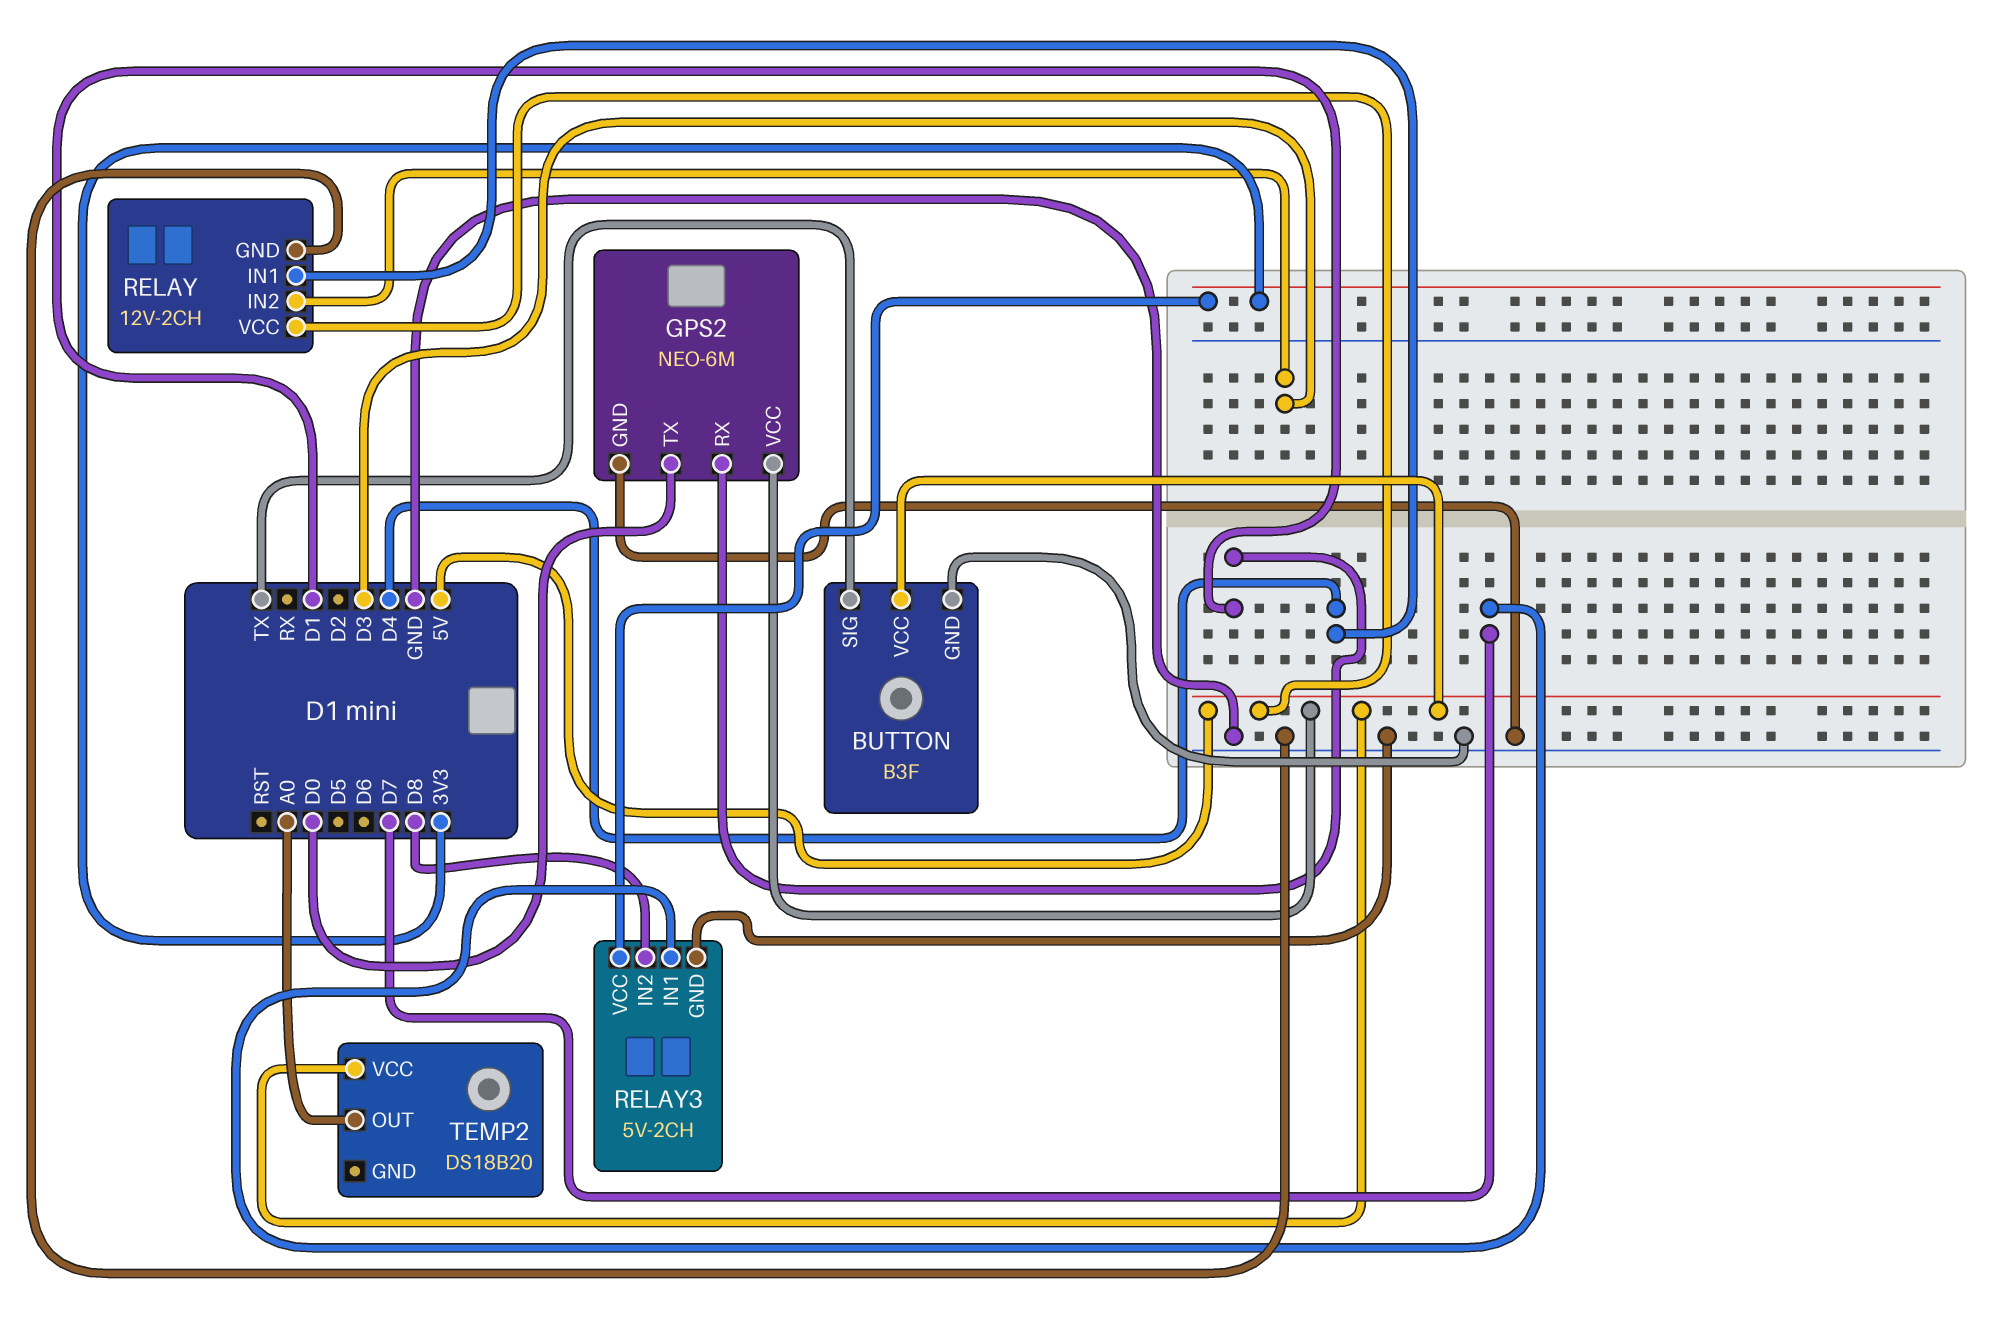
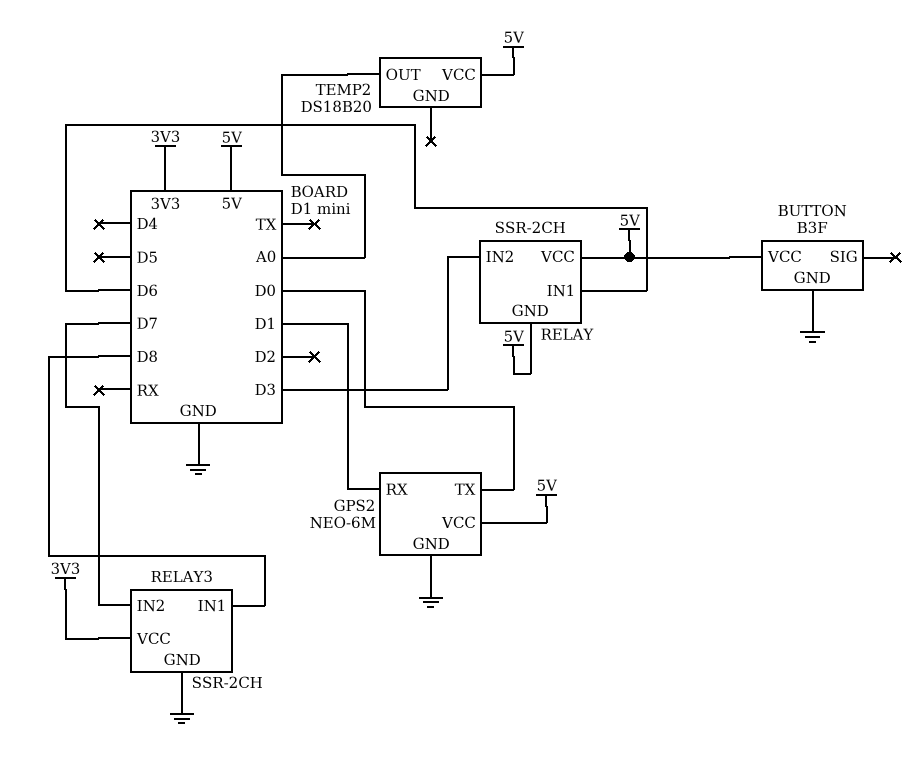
BUTTON pin SIG: TX -> none
RELAY: 12V-2CH -> SSR-2CH
RELAY pin GND: GND -> 5V
RELAY pin IN1: D4 -> D6
RELAY3: 5V-2CH -> SSR-2CH
RELAY3 pin IN1: D7 -> D8
RELAY3 pin IN2: D8 -> D7

